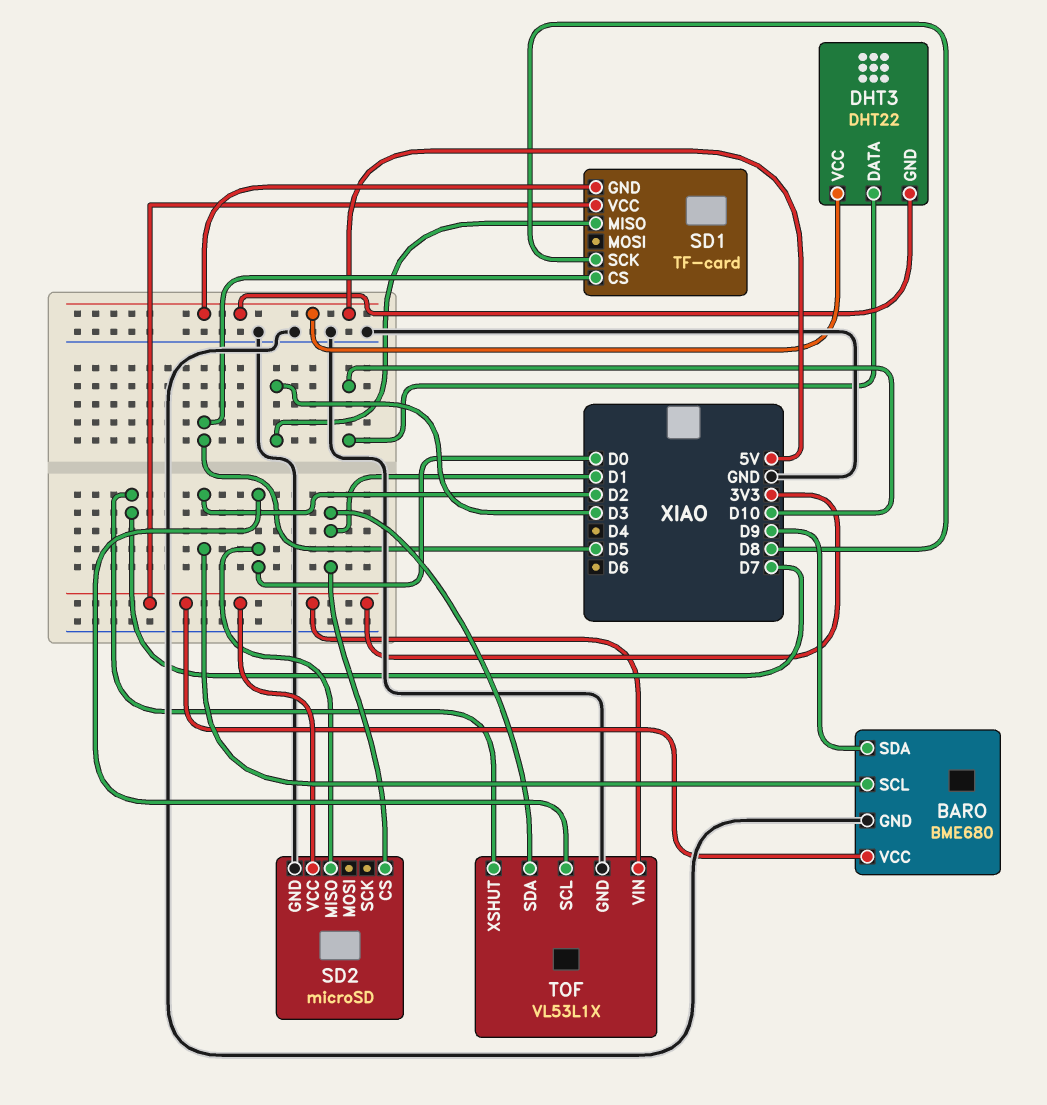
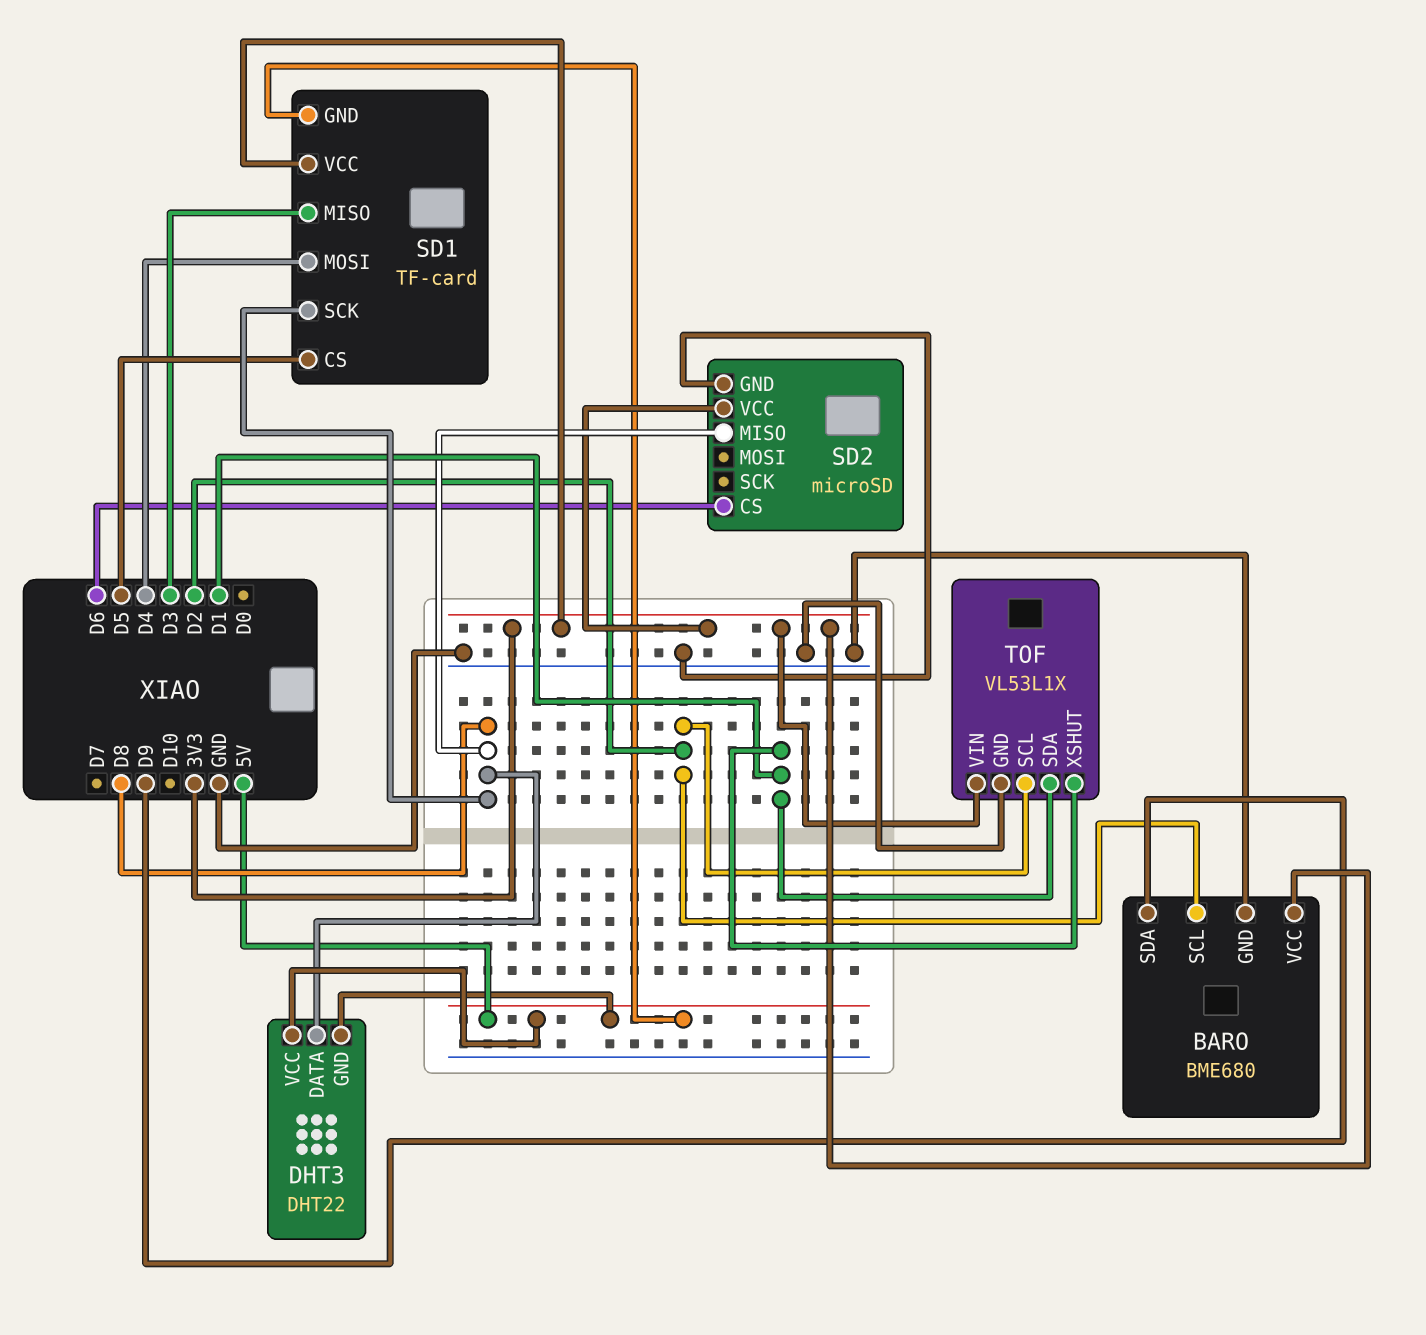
DHT3 pin DATA: D10 -> D8
SD1 pin MOSI: none -> D4
SD2 pin CS: D1 -> D6
SD2 pin MISO: D0 -> D8
TOF pin SCL: D0 -> D2
TOF pin XSHUT: D7 -> D1

